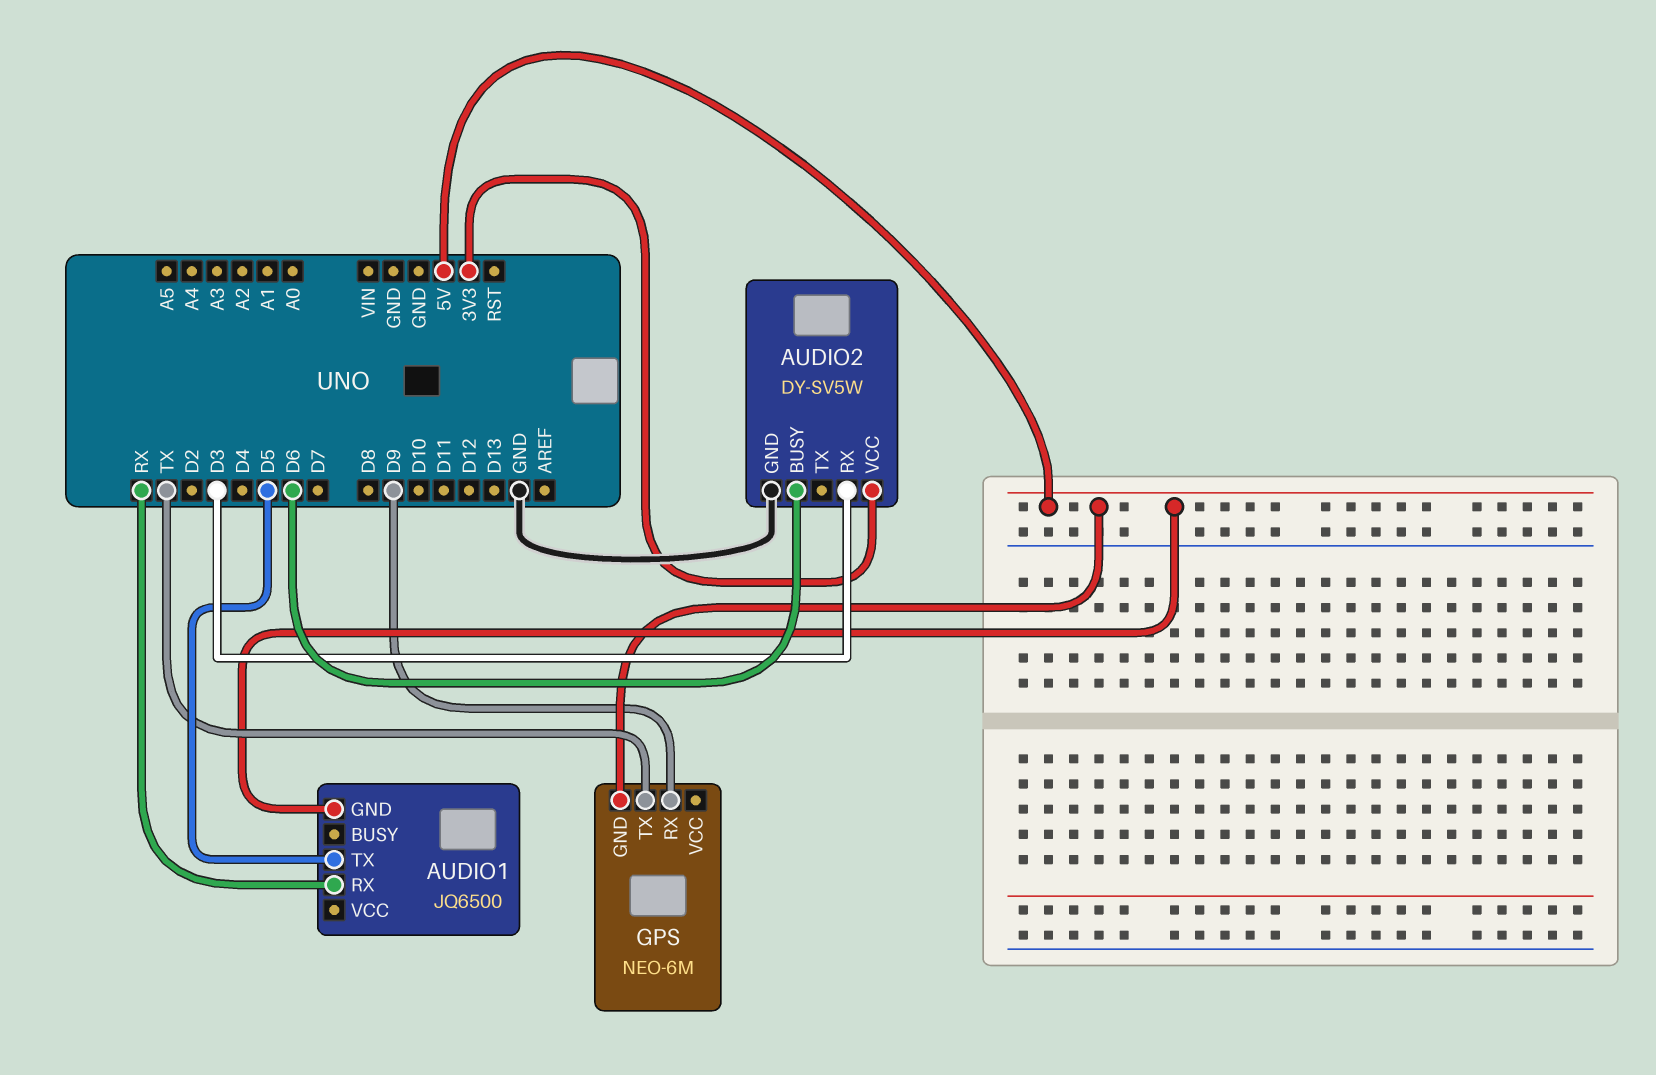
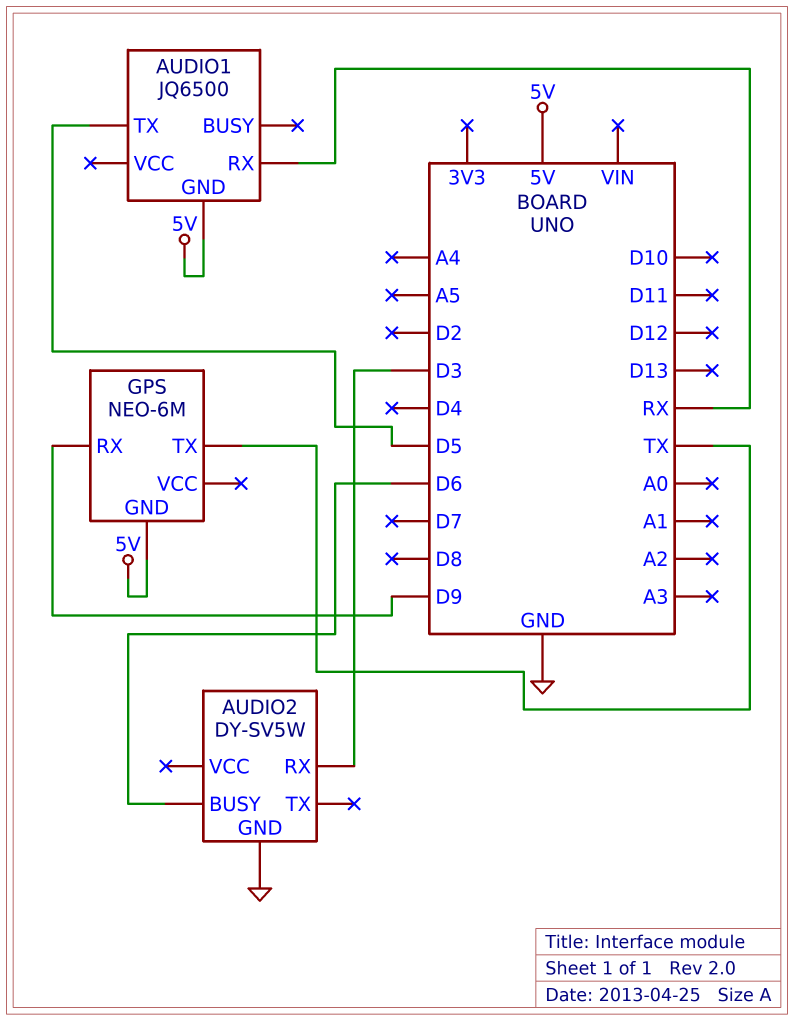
AUDIO2 pin VCC: 3V3 -> none

